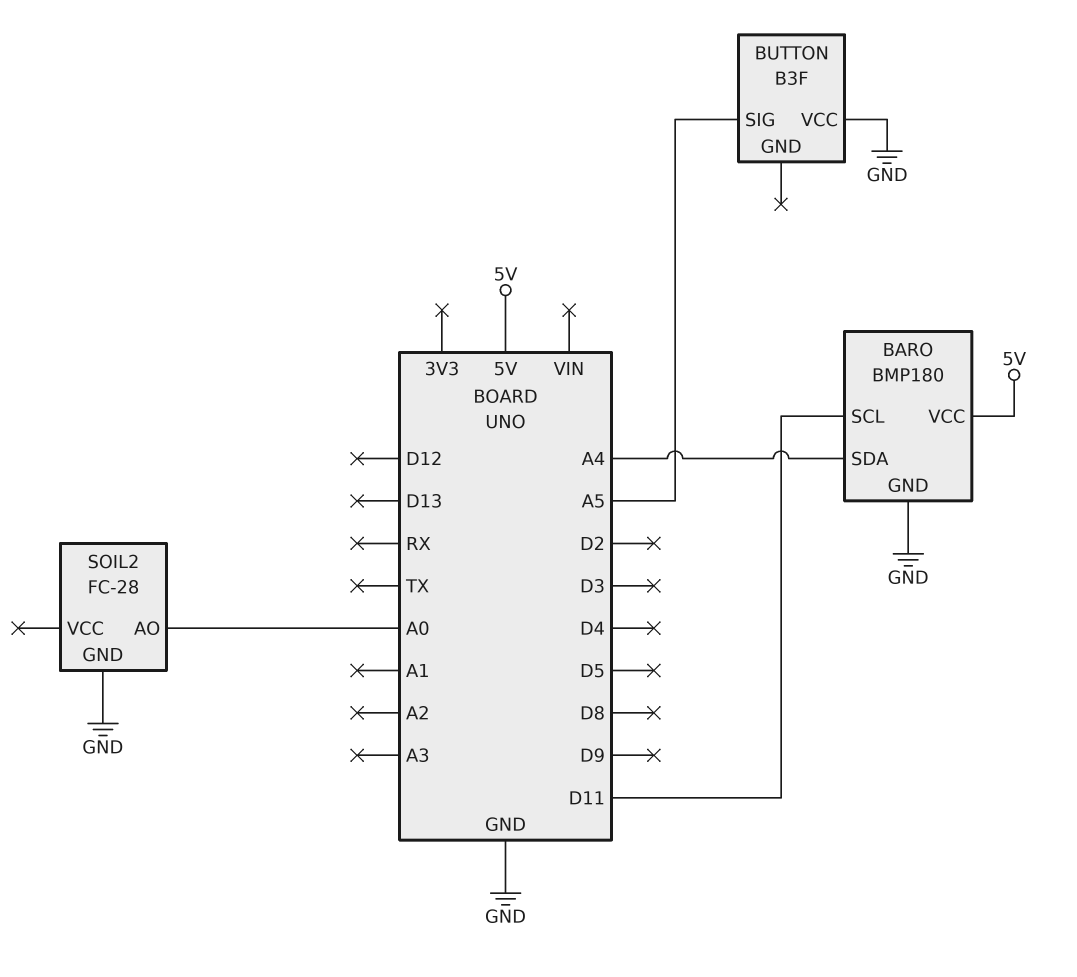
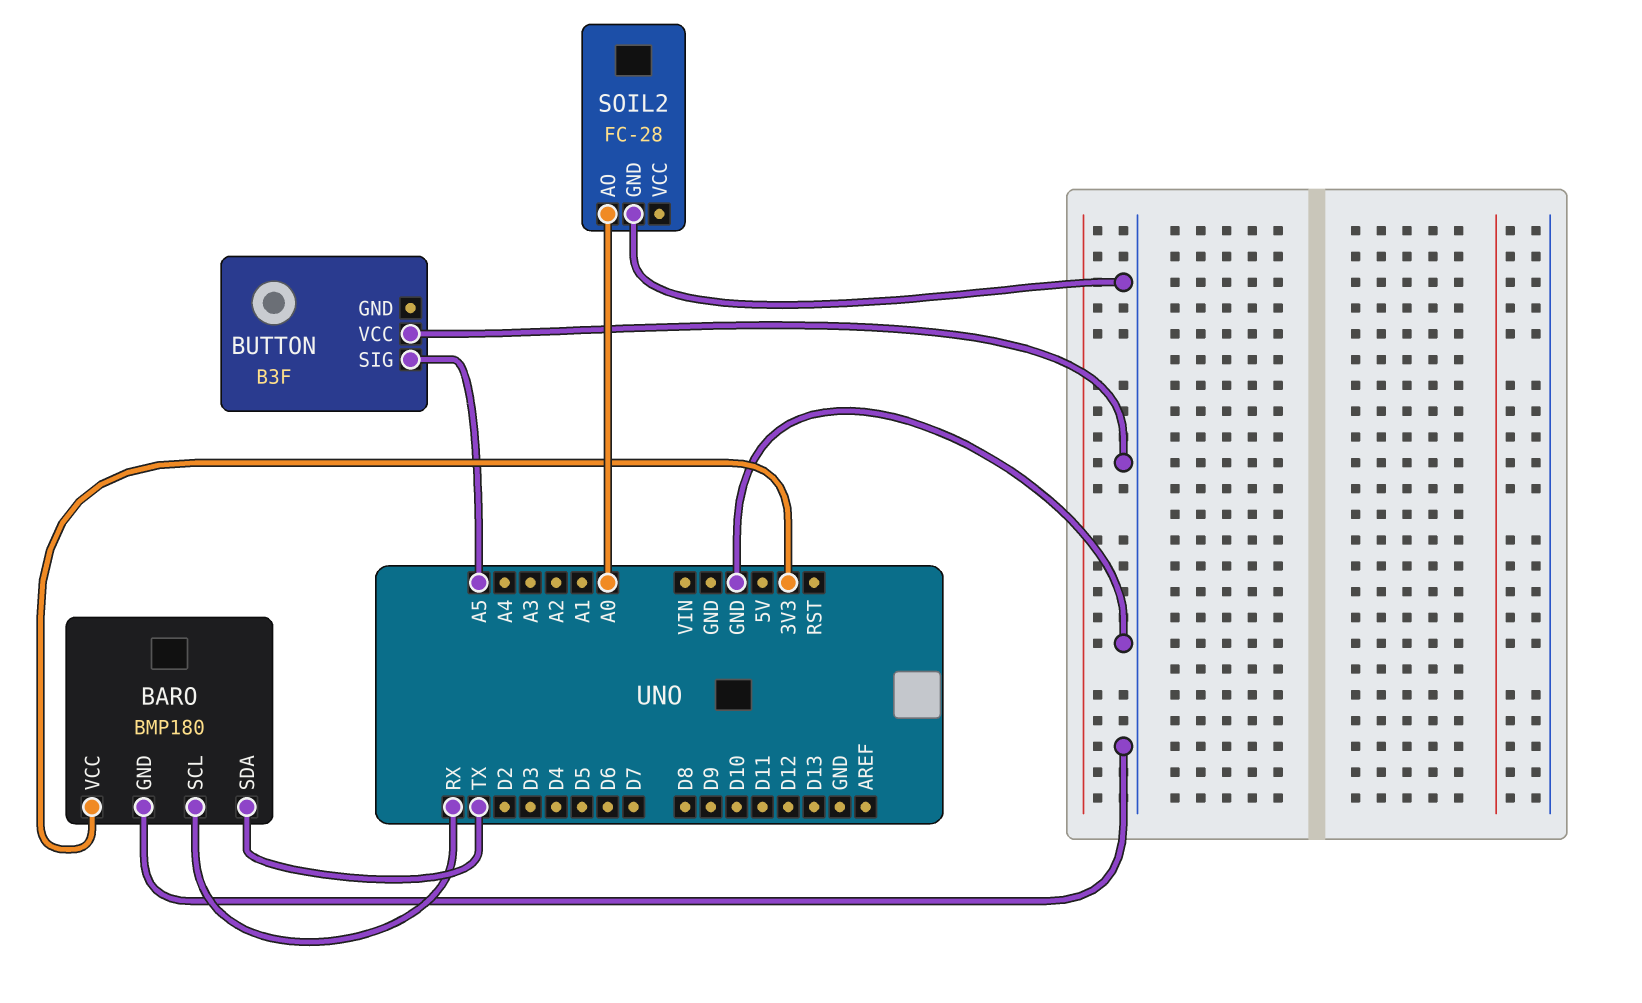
BARO pin SCL: D11 -> RX
BARO pin SDA: A4 -> TX
BARO pin VCC: 5V -> 3V3

